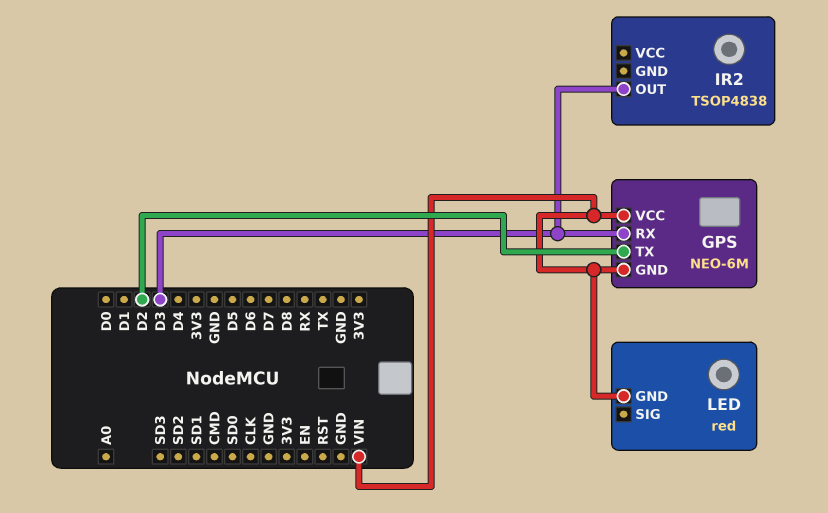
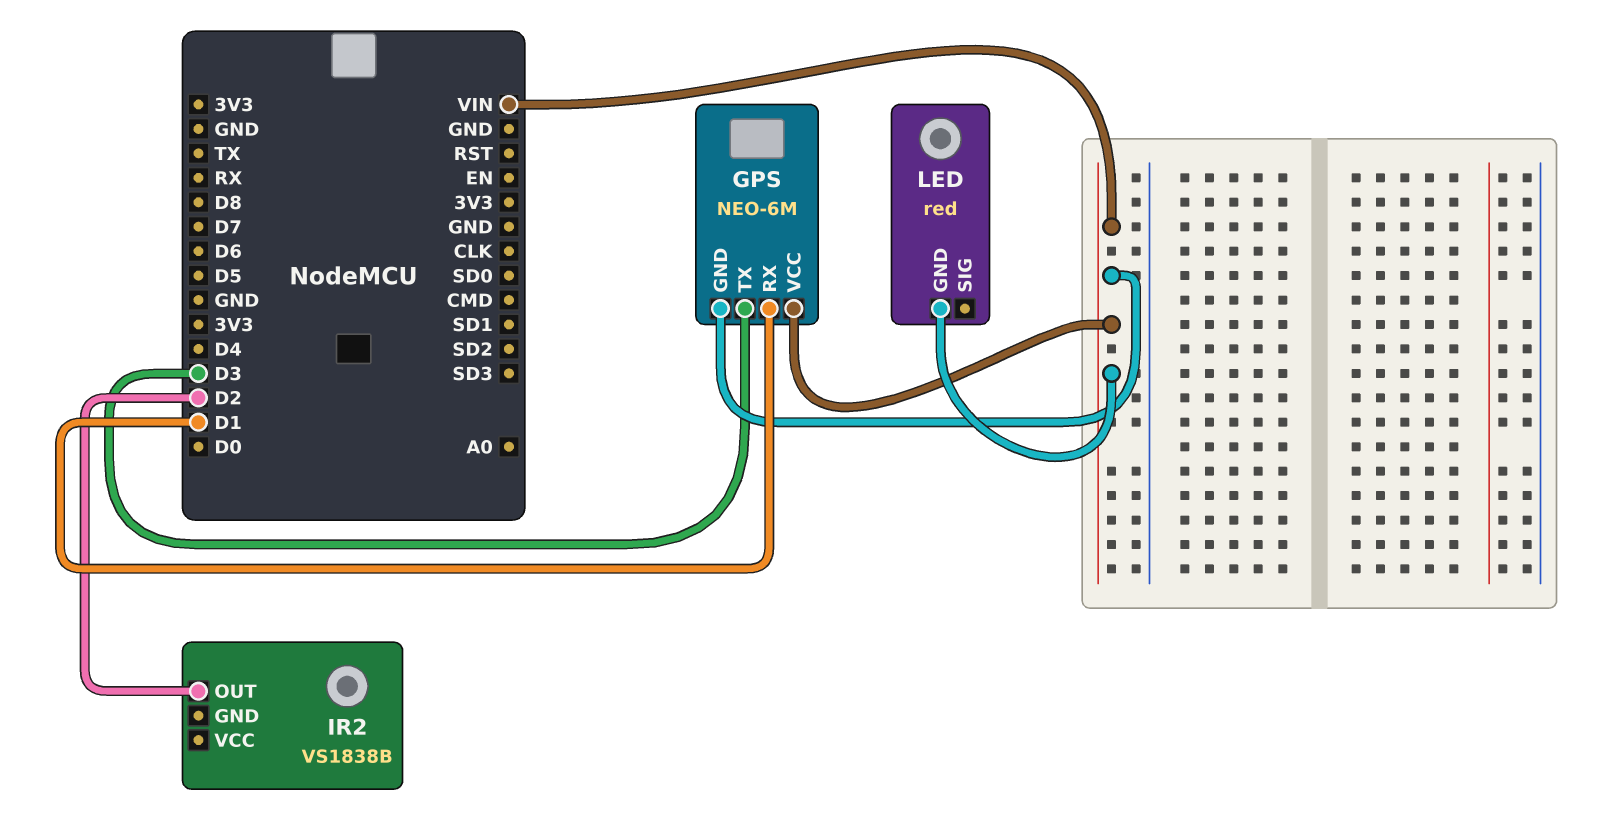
GPS pin RX: D3 -> D1
GPS pin TX: D2 -> D3
IR2: TSOP4838 -> VS1838B
IR2 pin OUT: D3 -> D2

